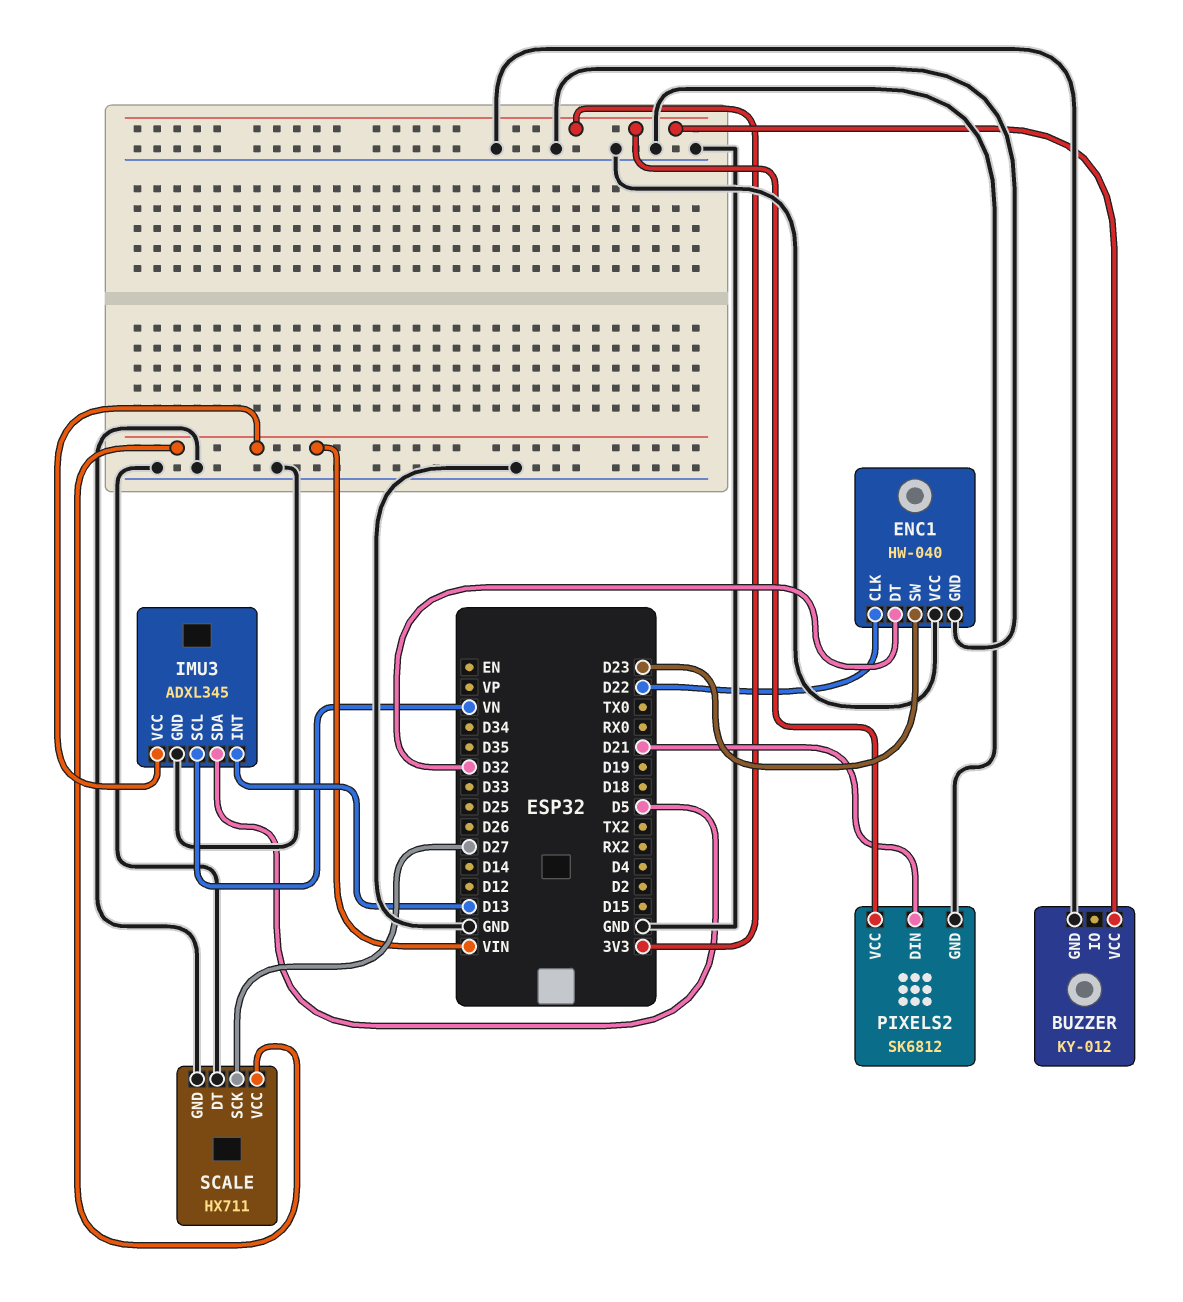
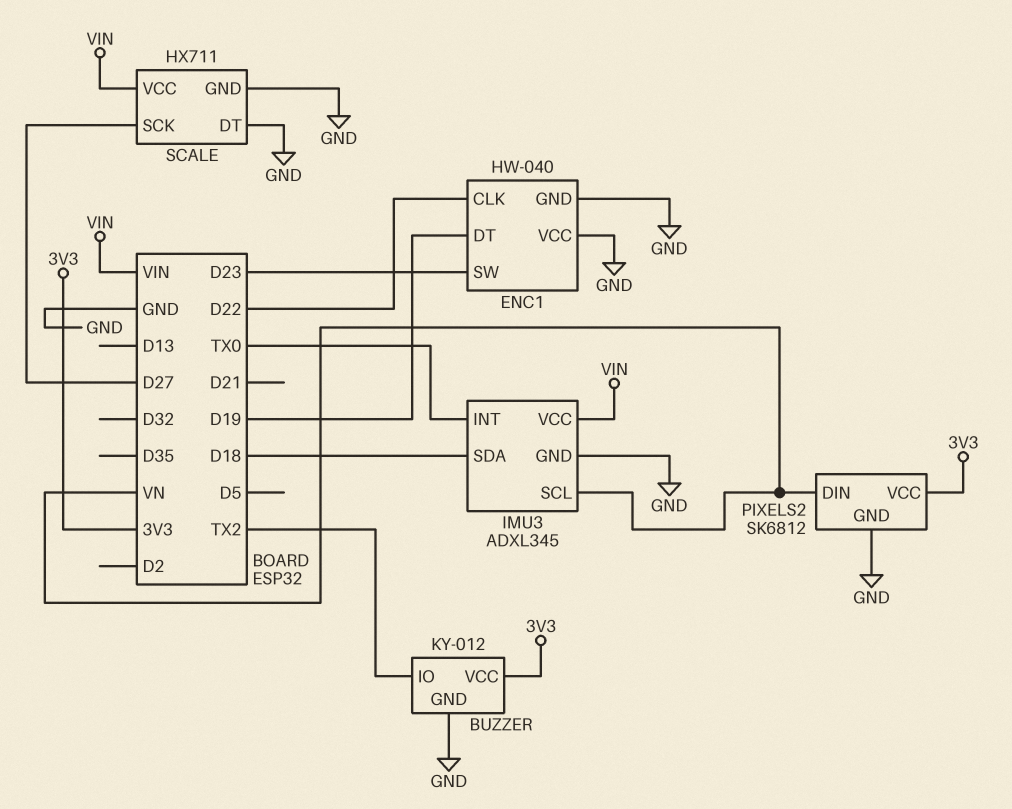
BUZZER pin IO: none -> TX2
ENC1 pin DT: D32 -> D19
IMU3 pin INT: D13 -> TX0
IMU3 pin SDA: D5 -> D18
PIXELS2 pin DIN: D21 -> VN

